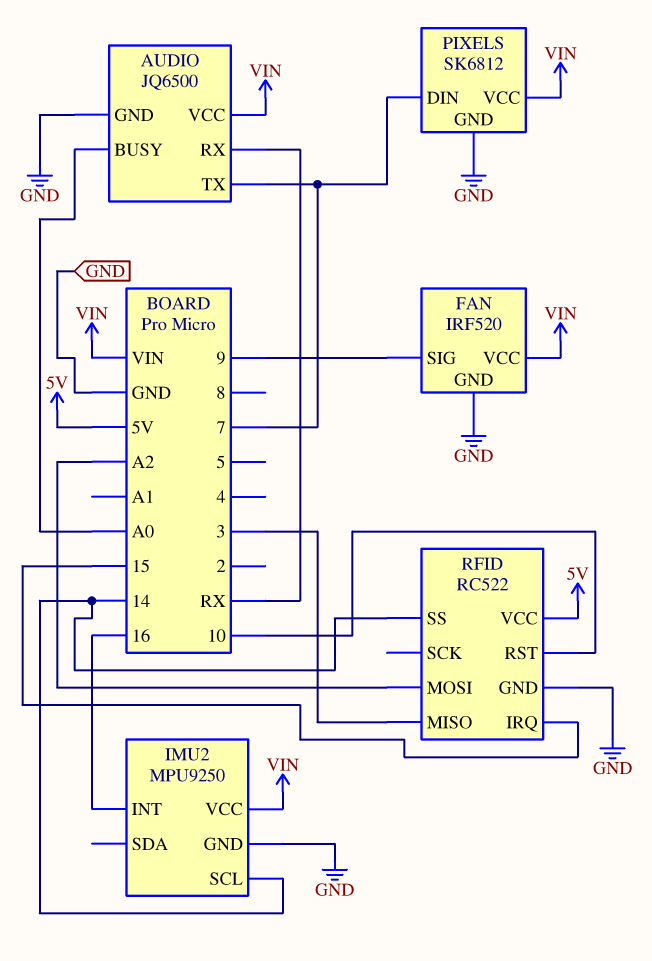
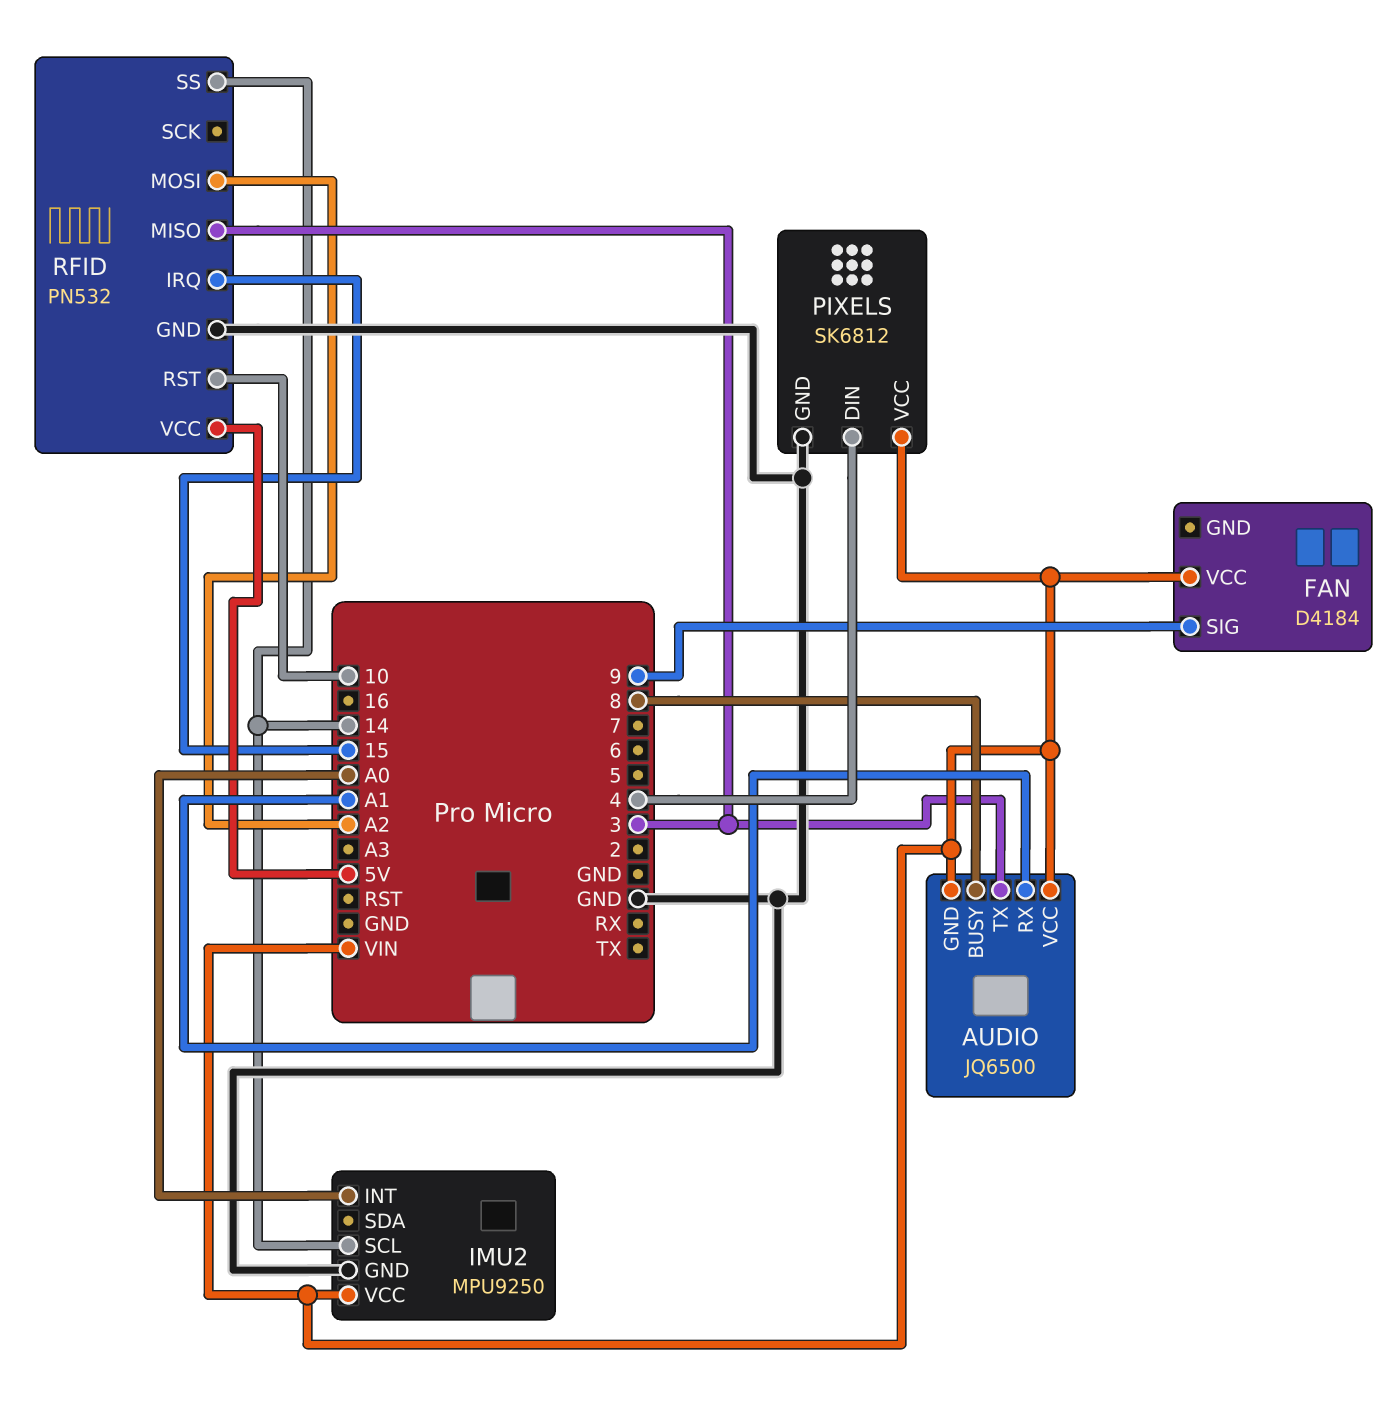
AUDIO pin BUSY: A0 -> 8
AUDIO pin GND: GND -> VIN
AUDIO pin RX: RX -> A1
AUDIO pin TX: 7 -> 3
FAN: IRF520 -> D4184
FAN pin GND: GND -> none
IMU2 pin INT: 16 -> A0
PIXELS pin DIN: 7 -> 4
RFID: RC522 -> PN532

